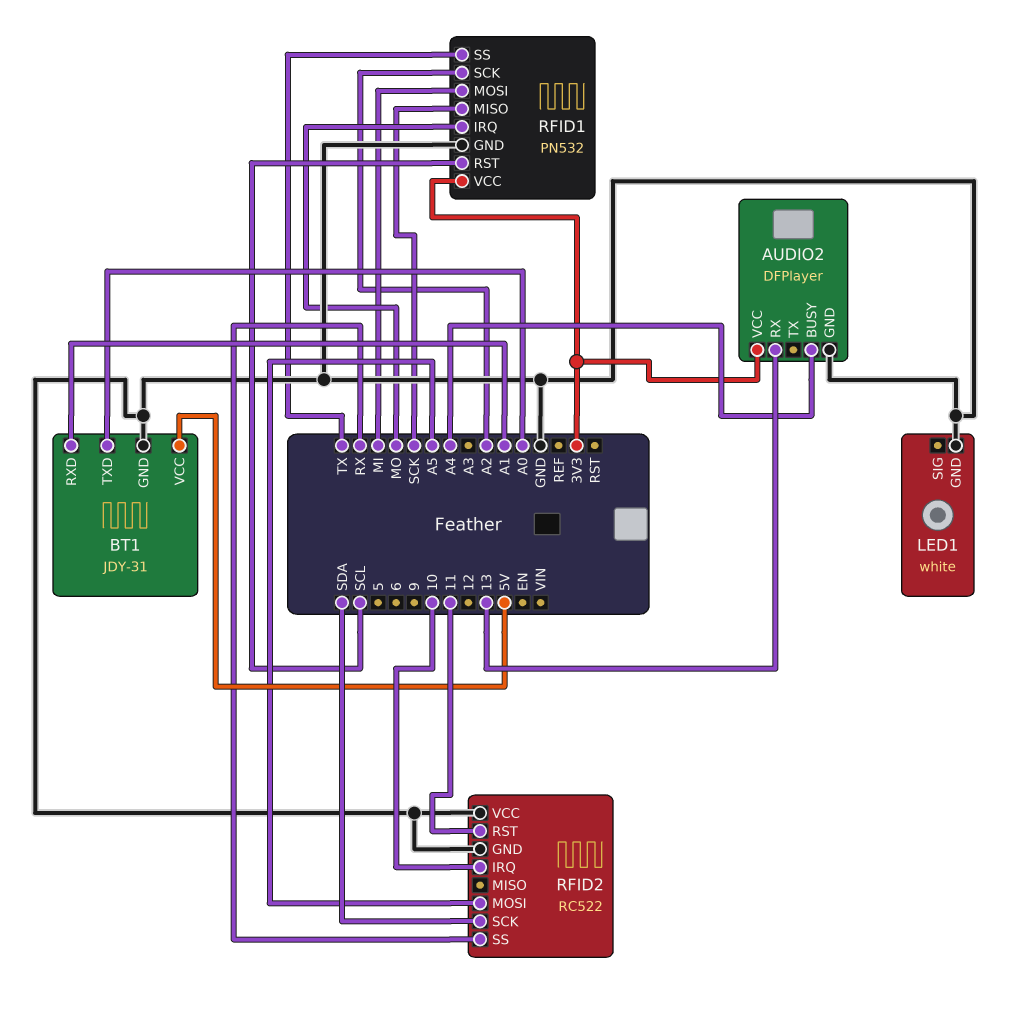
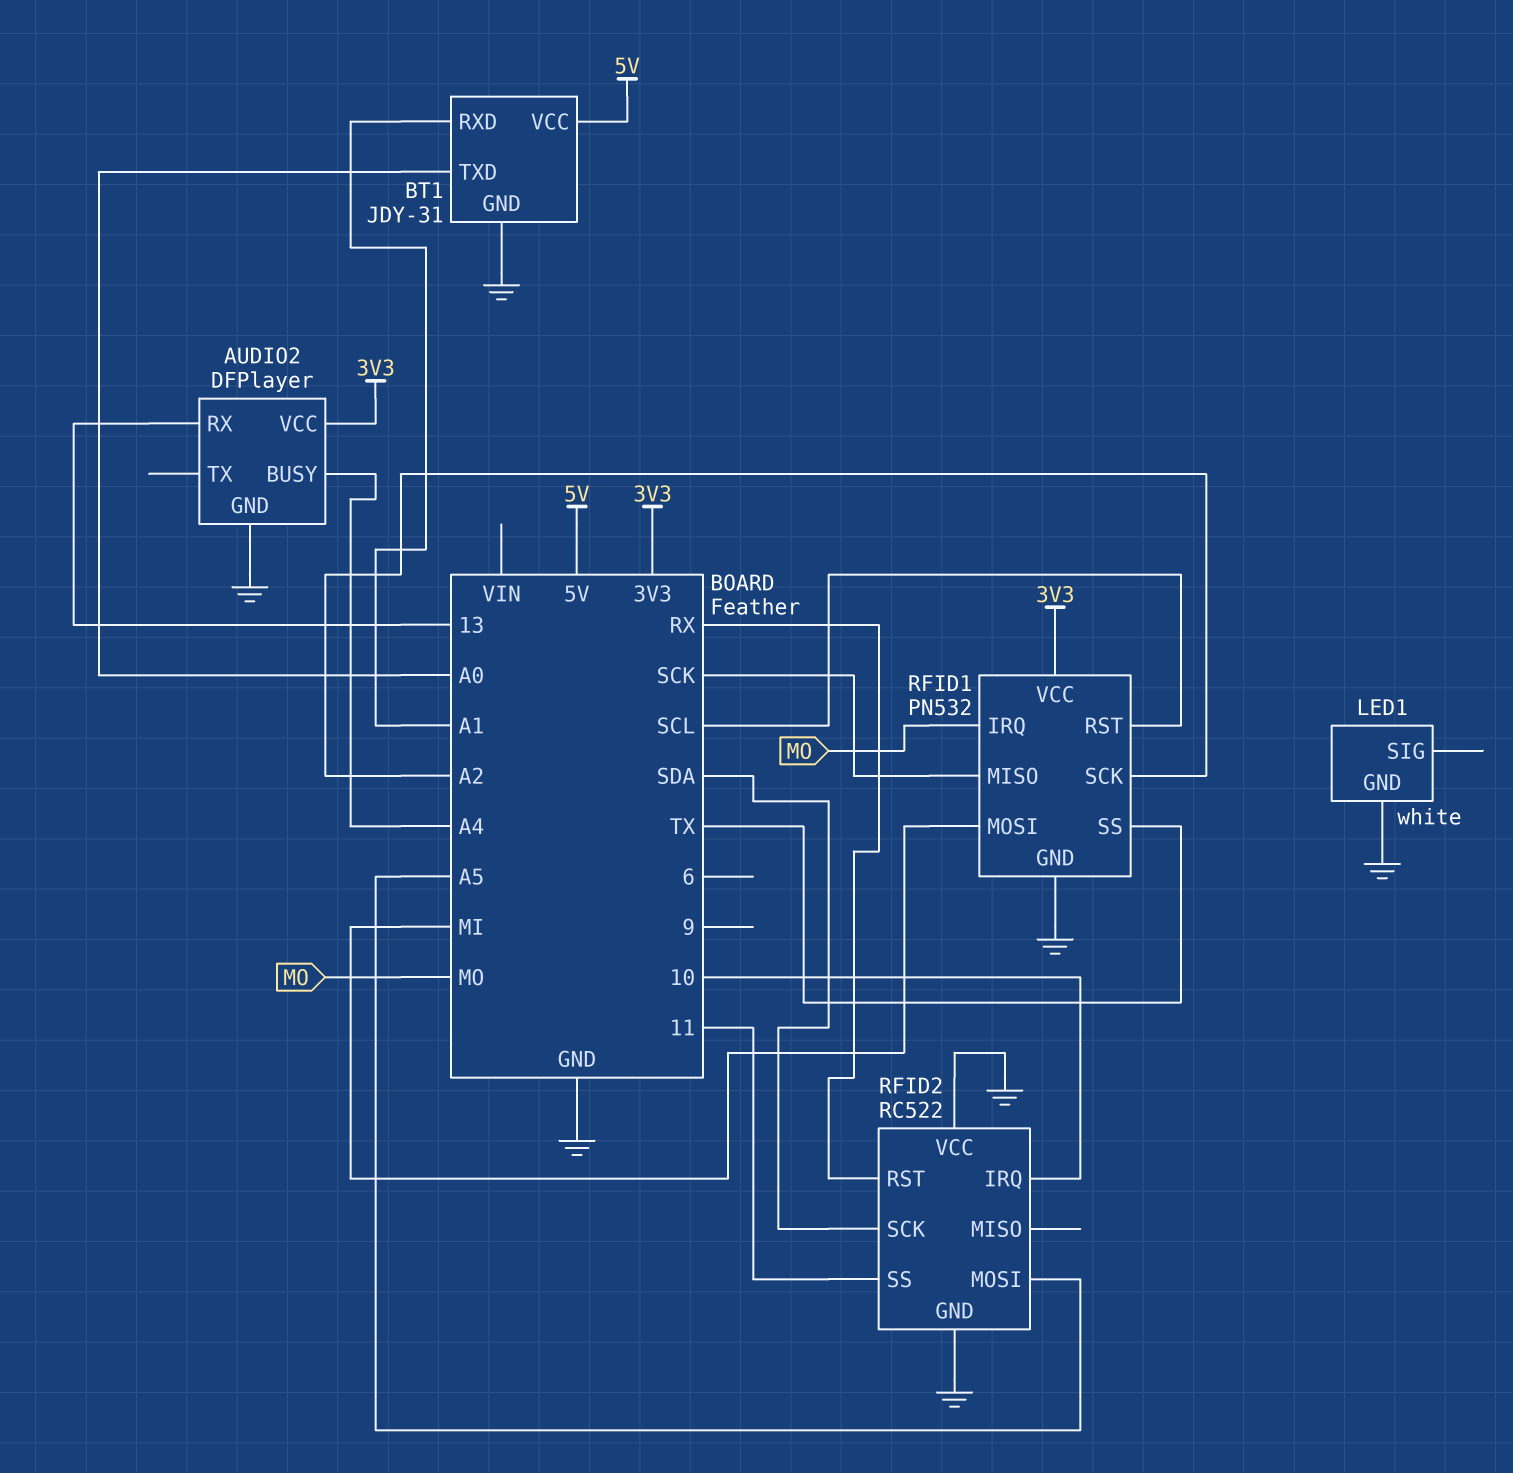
RFID2 pin RST: 11 -> RX
RFID2 pin SS: RX -> 11

